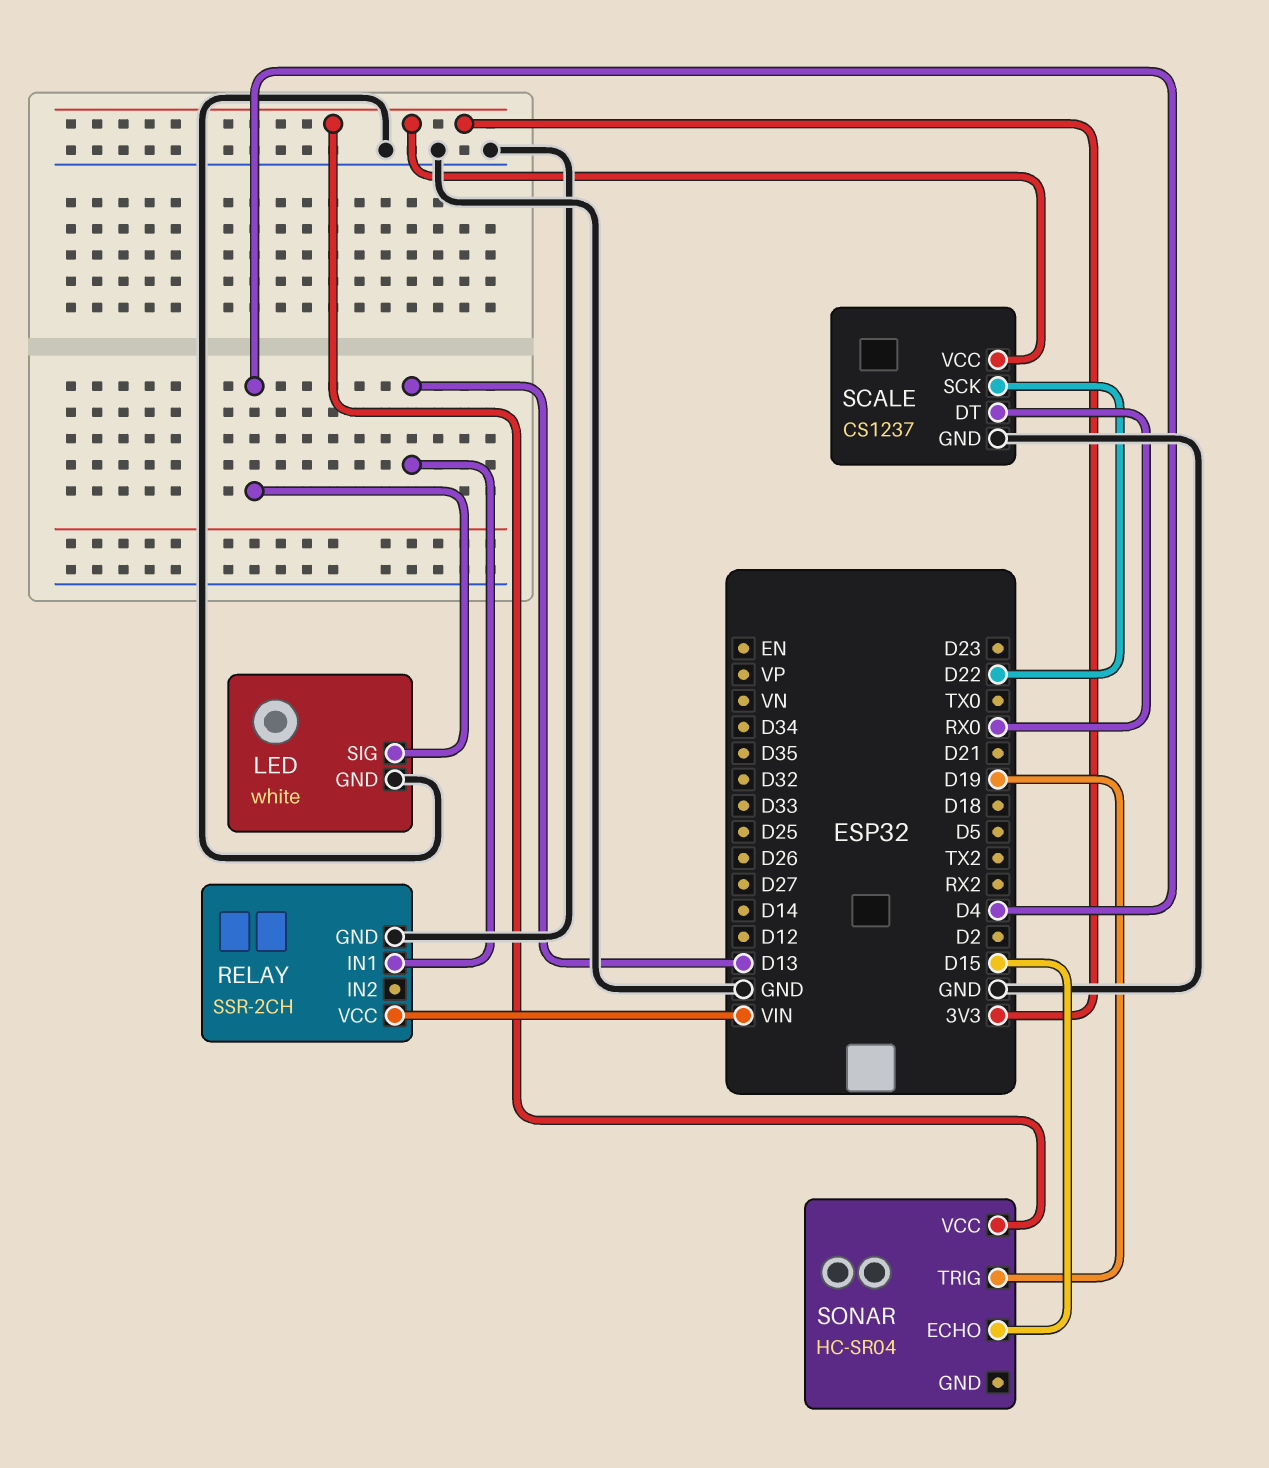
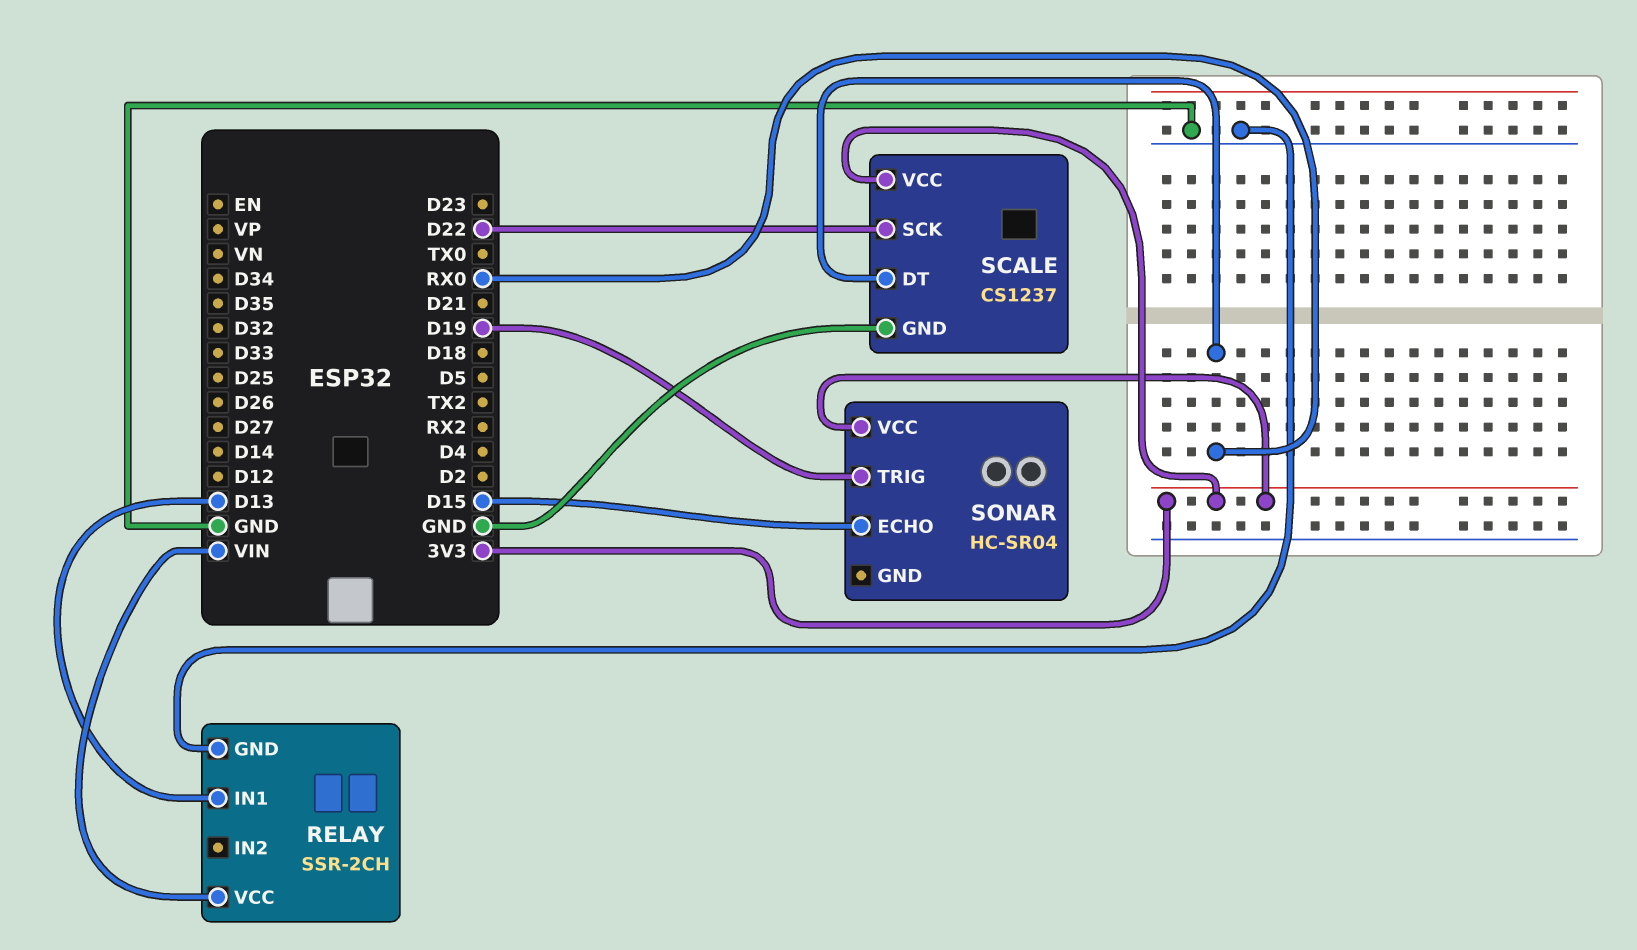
LED: white -> none
LED pin GND: GND -> none
LED pin SIG: D4 -> none

